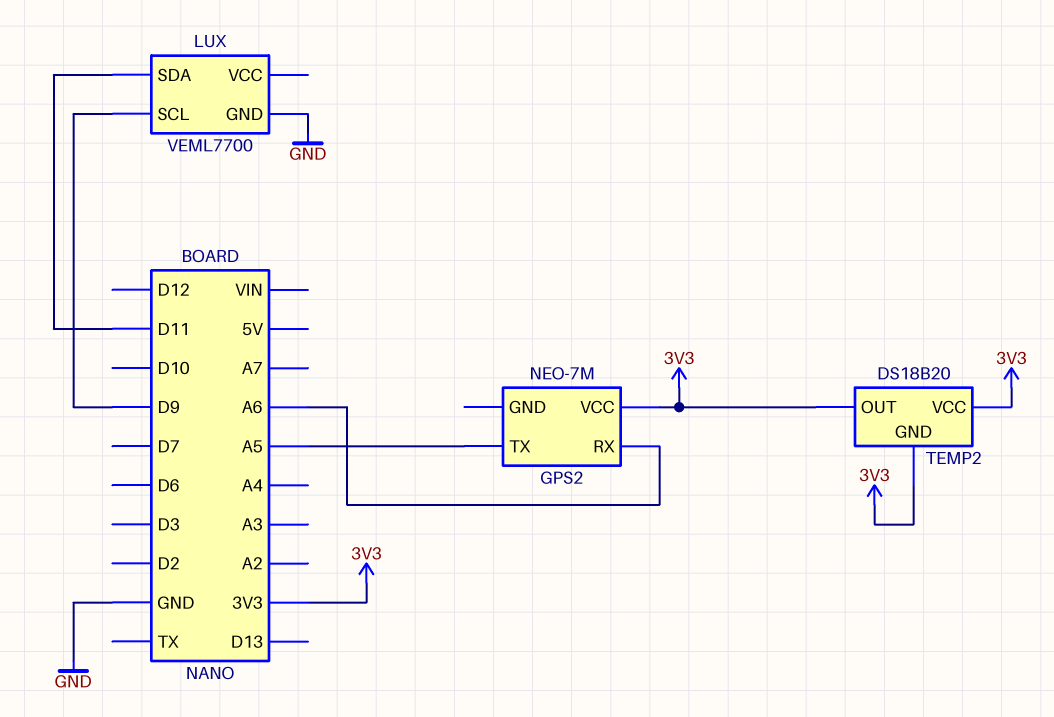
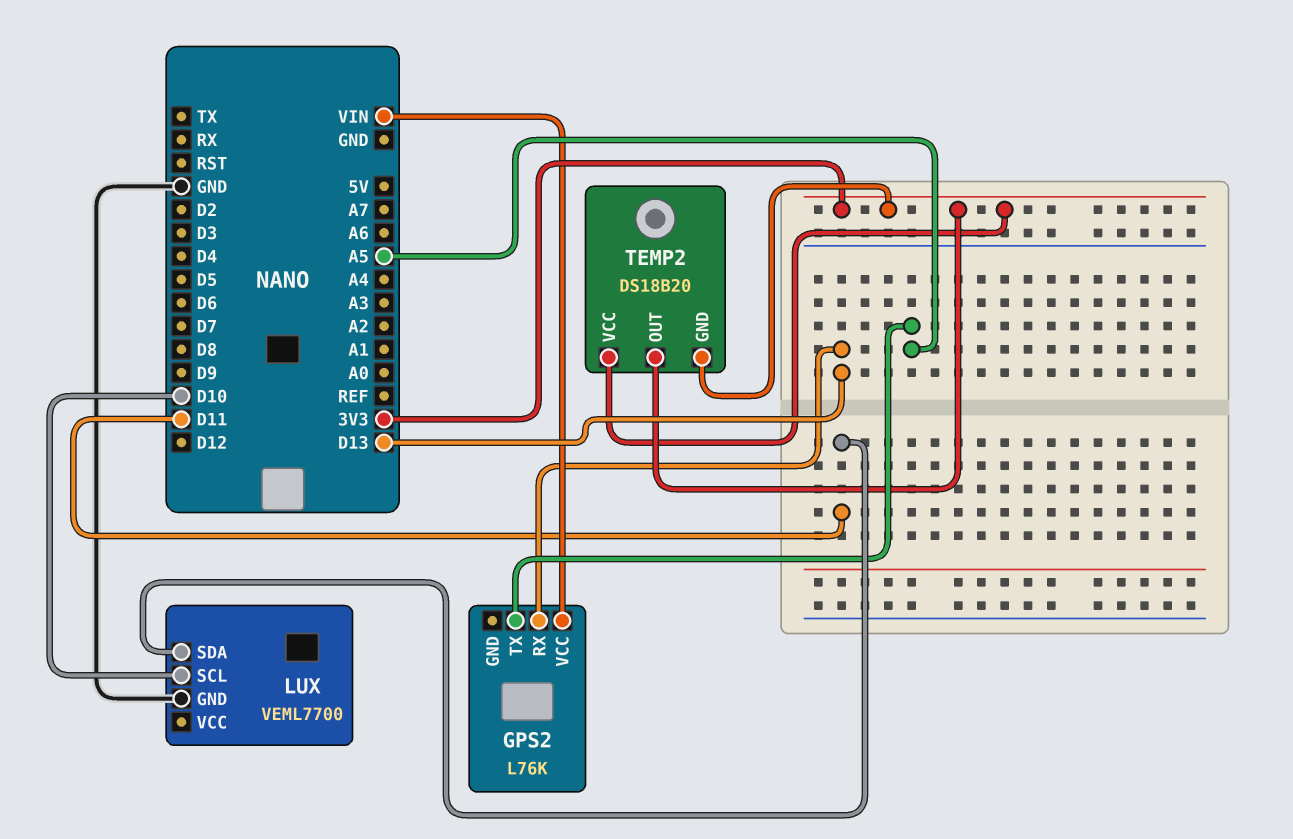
GPS2: NEO-7M -> L76K
GPS2 pin RX: A6 -> D13
GPS2 pin VCC: 3V3 -> VIN
LUX pin SCL: D9 -> D10

